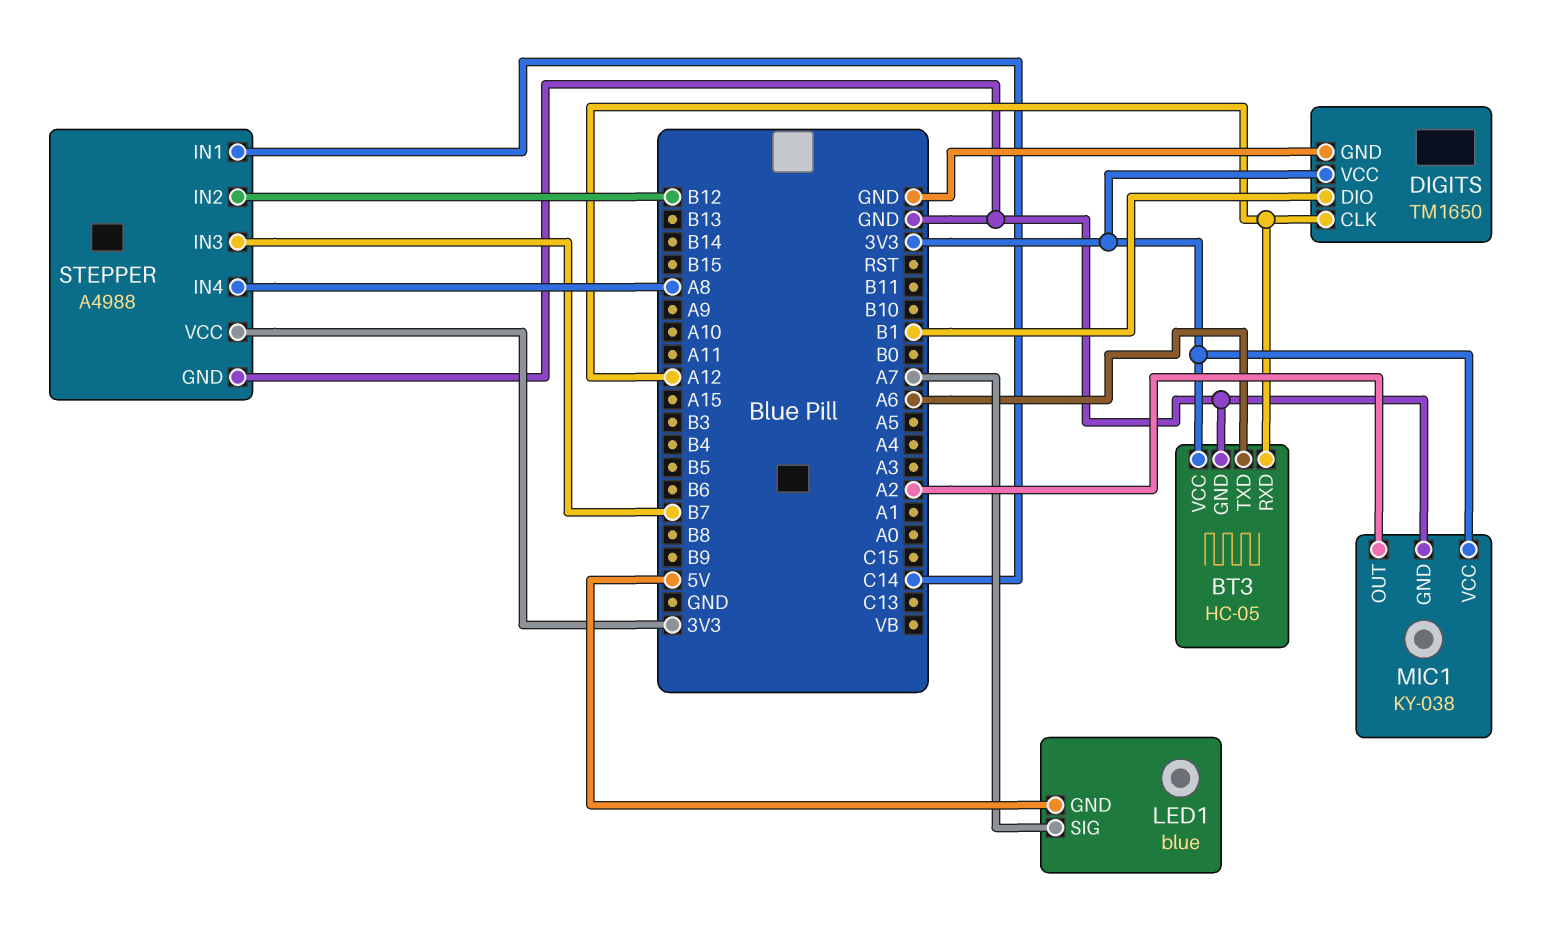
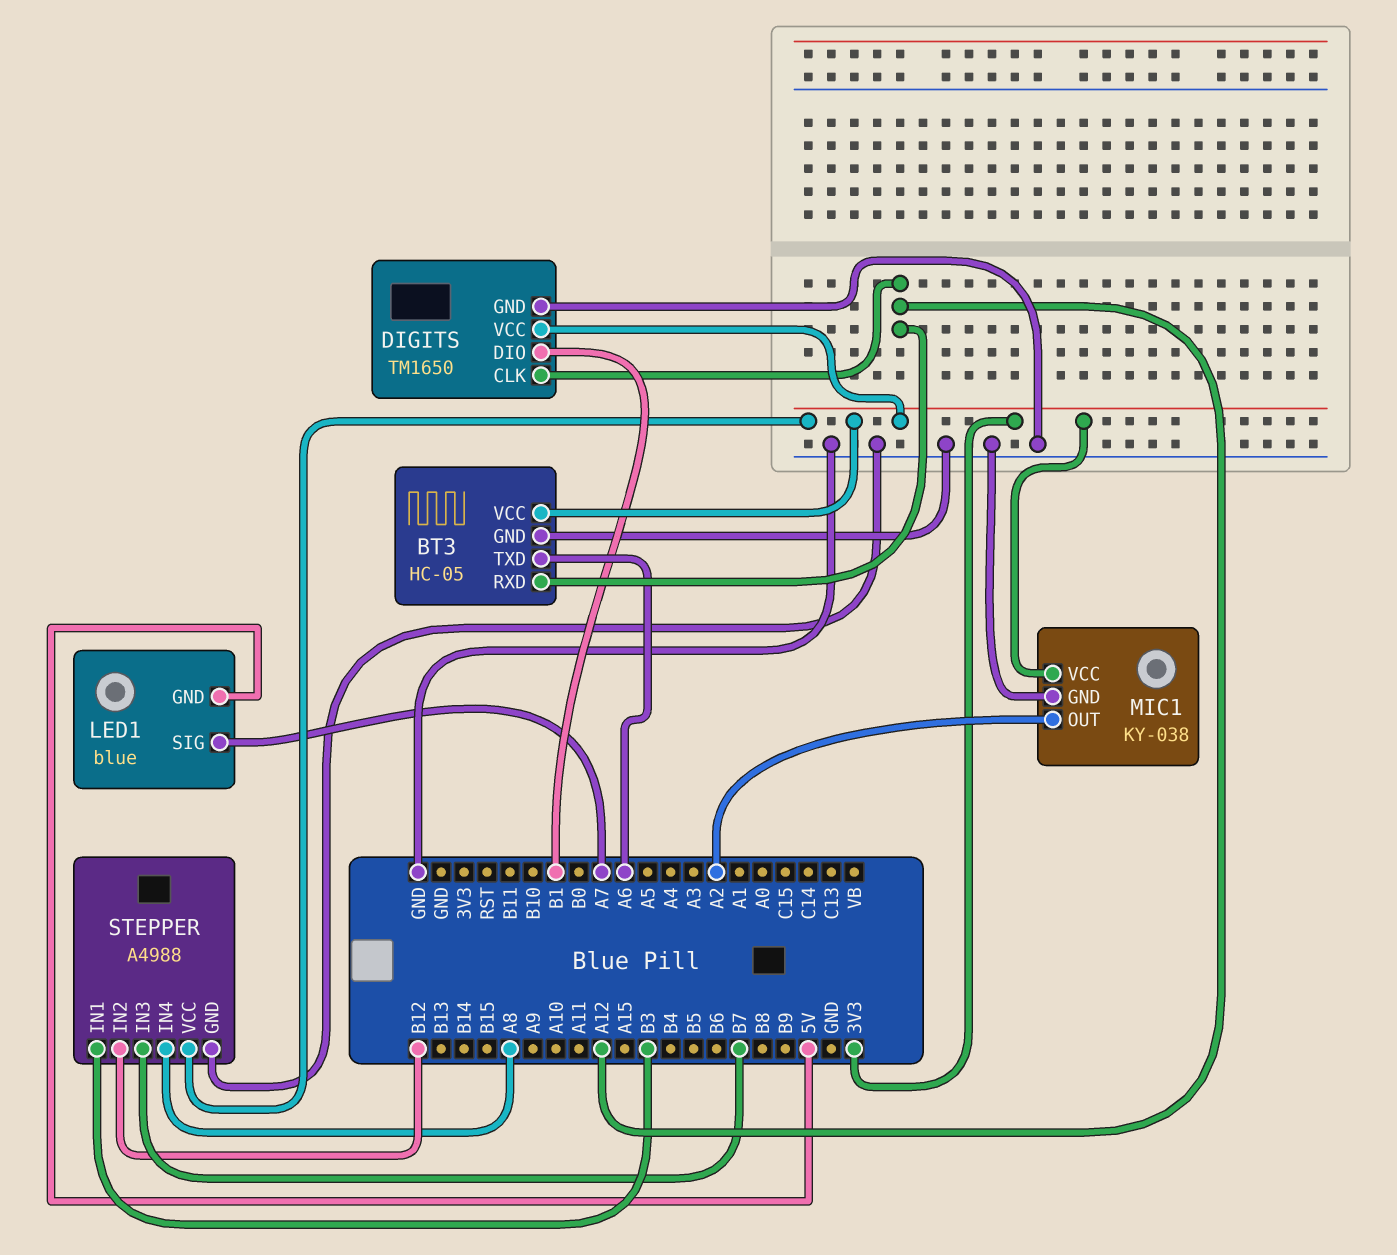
STEPPER pin IN1: C14 -> B3

